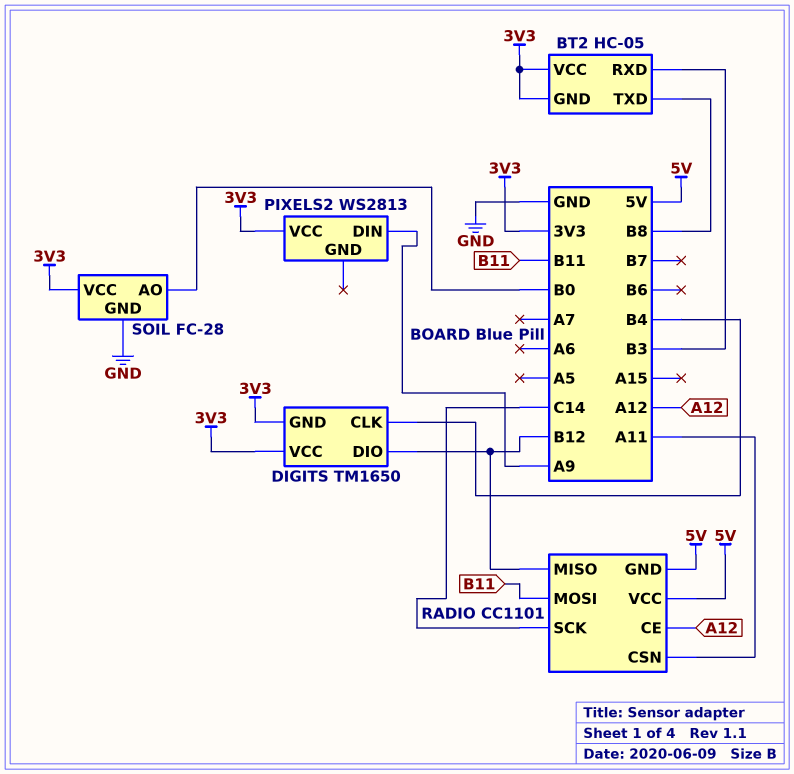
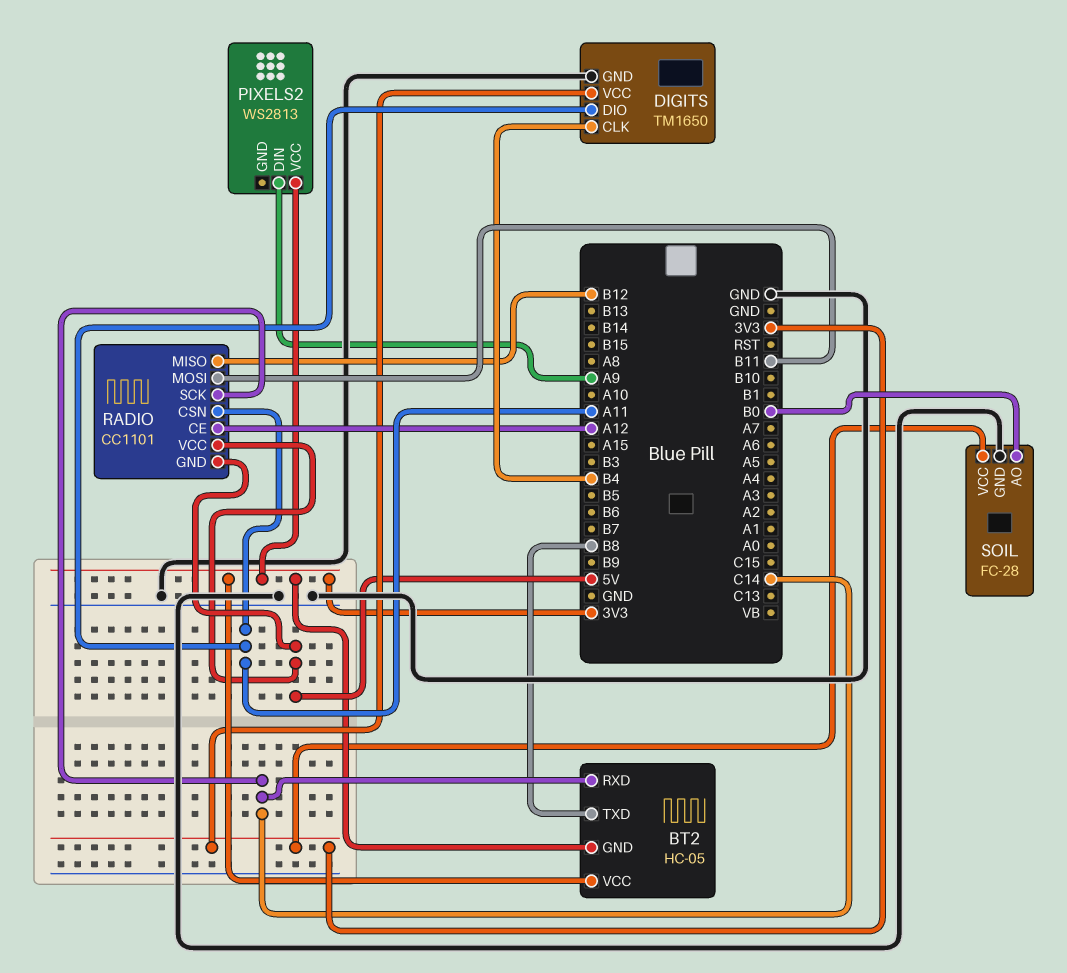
BT2 pin RXD: B3 -> C14
DIGITS pin DIO: B12 -> A11
DIGITS pin GND: 3V3 -> GND

